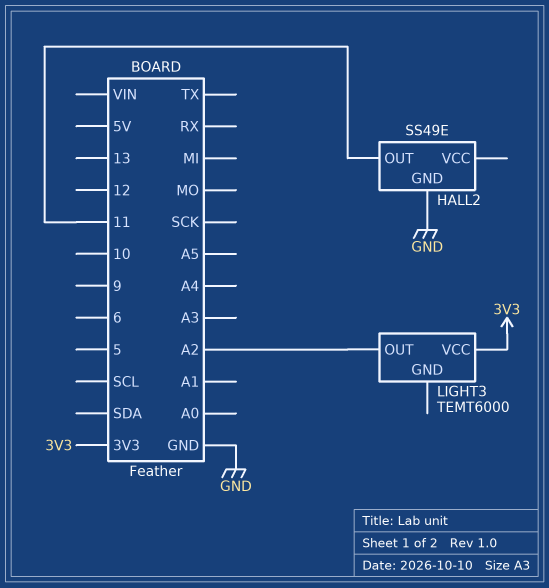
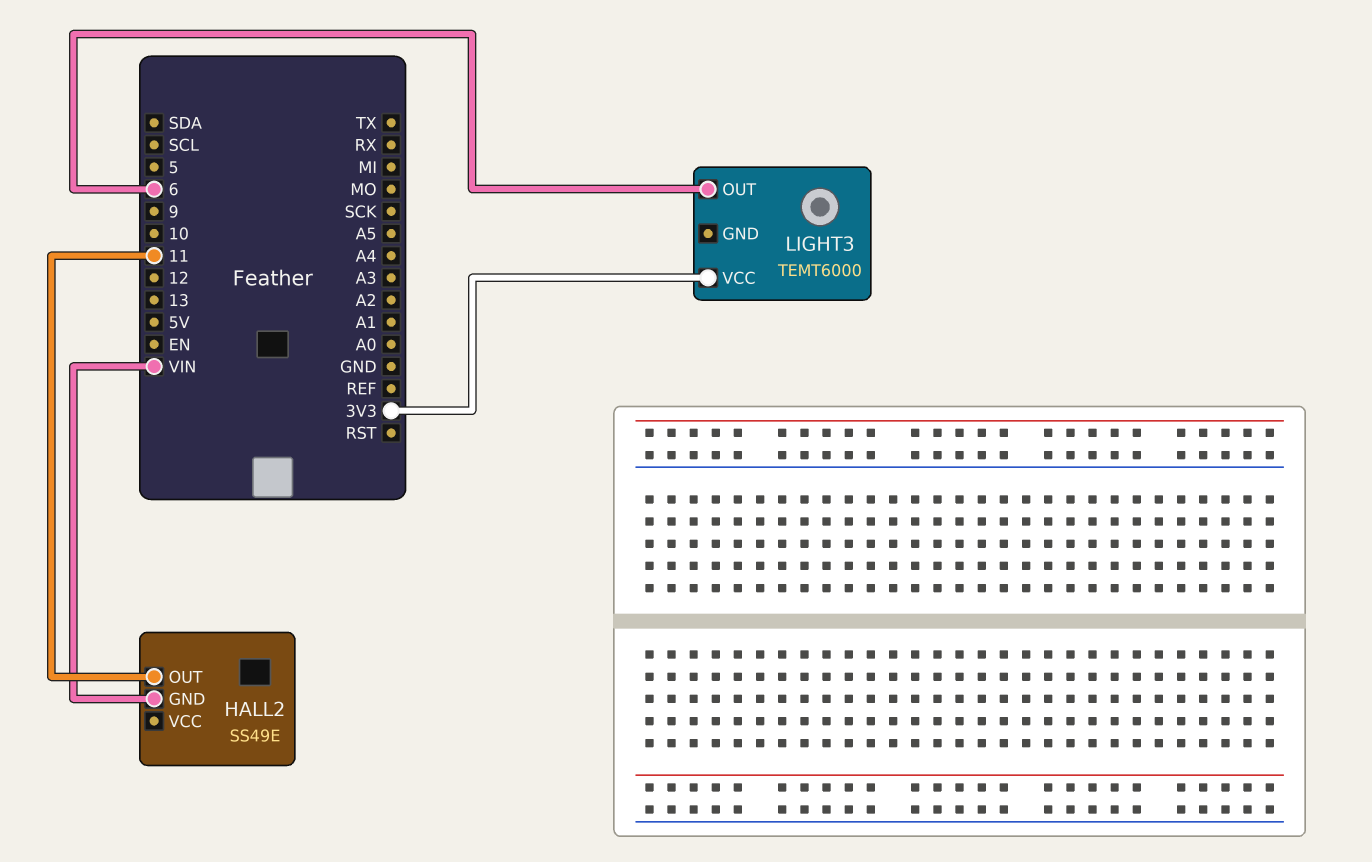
HALL2 pin GND: GND -> VIN
LIGHT3 pin OUT: A2 -> 6

